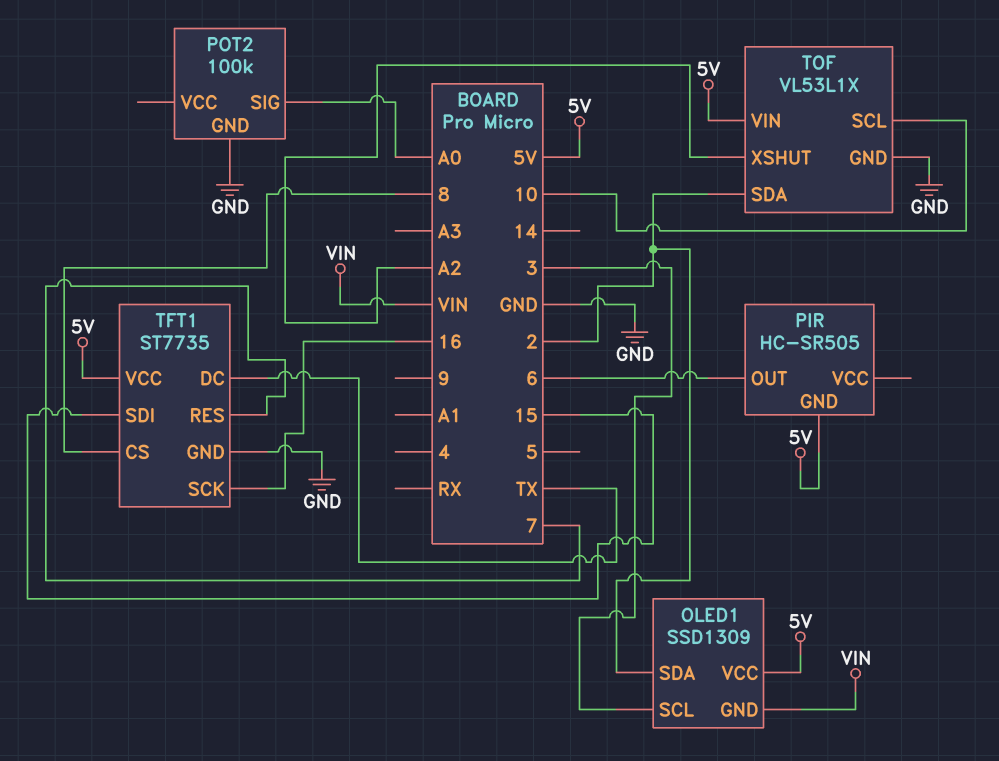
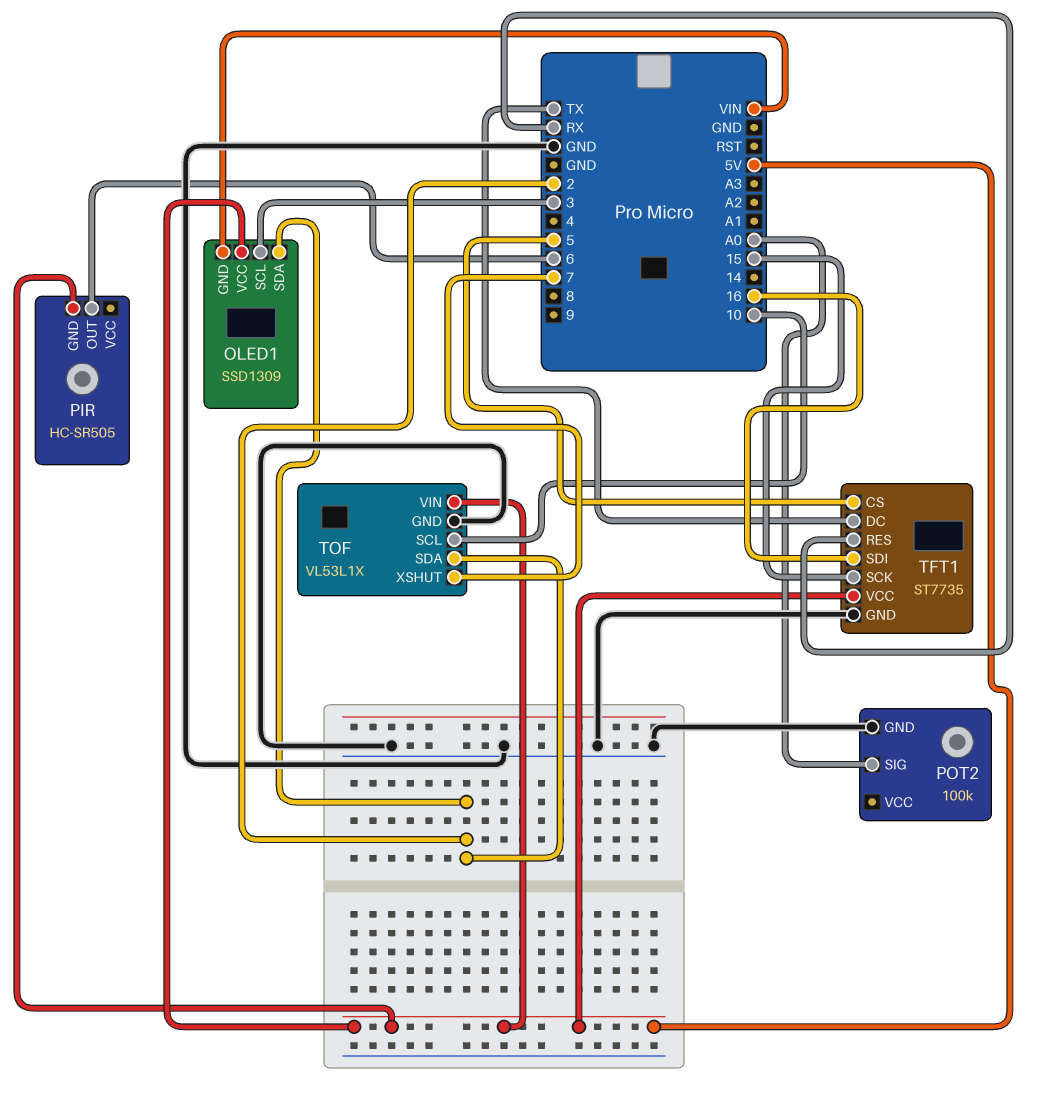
TFT1 pin CS: 8 -> 5
TFT1 pin RES: 7 -> RX
TFT1 pin SCK: 16 -> 15
TFT1 pin SDI: 15 -> 16
TOF pin XSHUT: A2 -> 7

